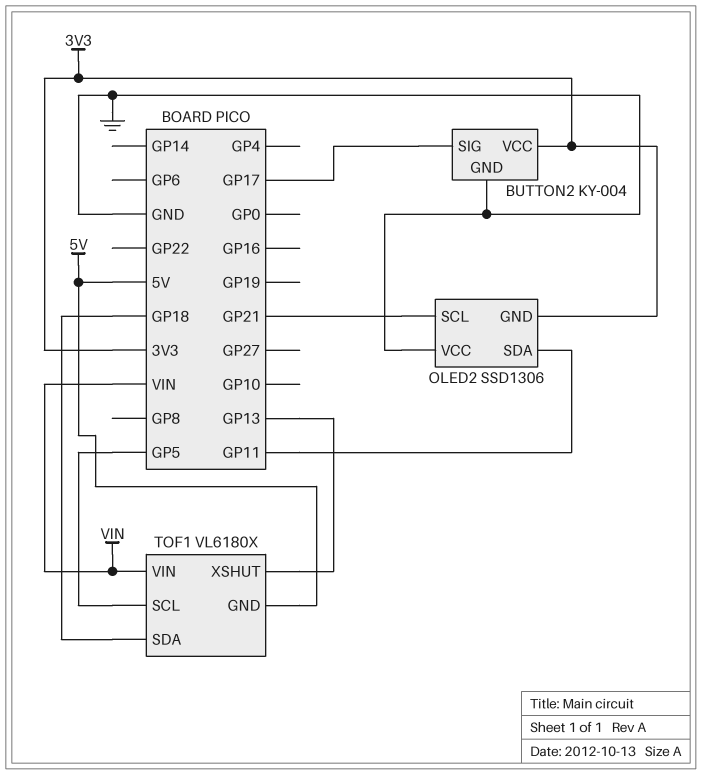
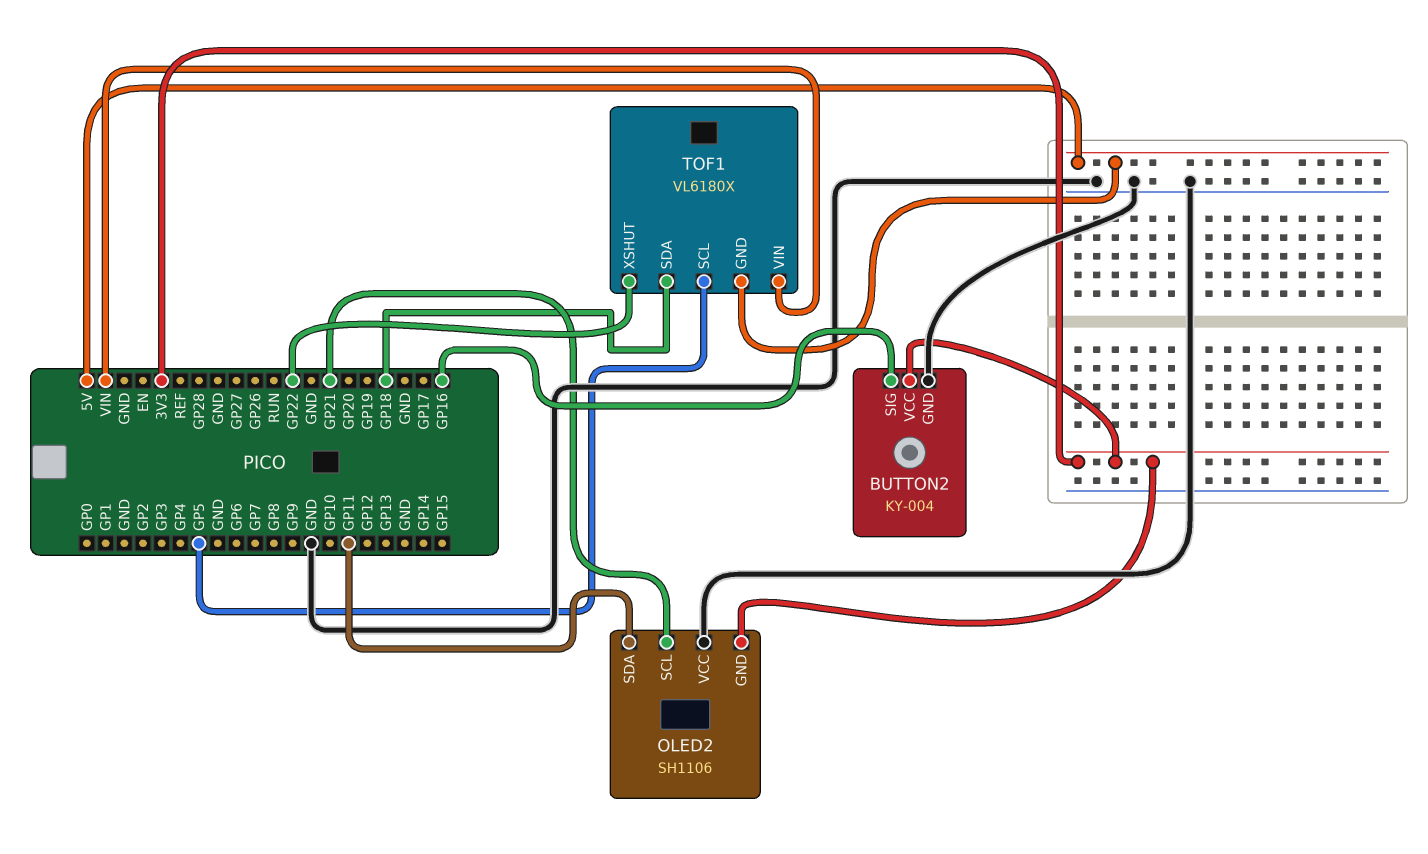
BUTTON2 pin SIG: GP17 -> GP16
OLED2: SSD1306 -> SH1106
TOF1 pin XSHUT: GP13 -> GP22

